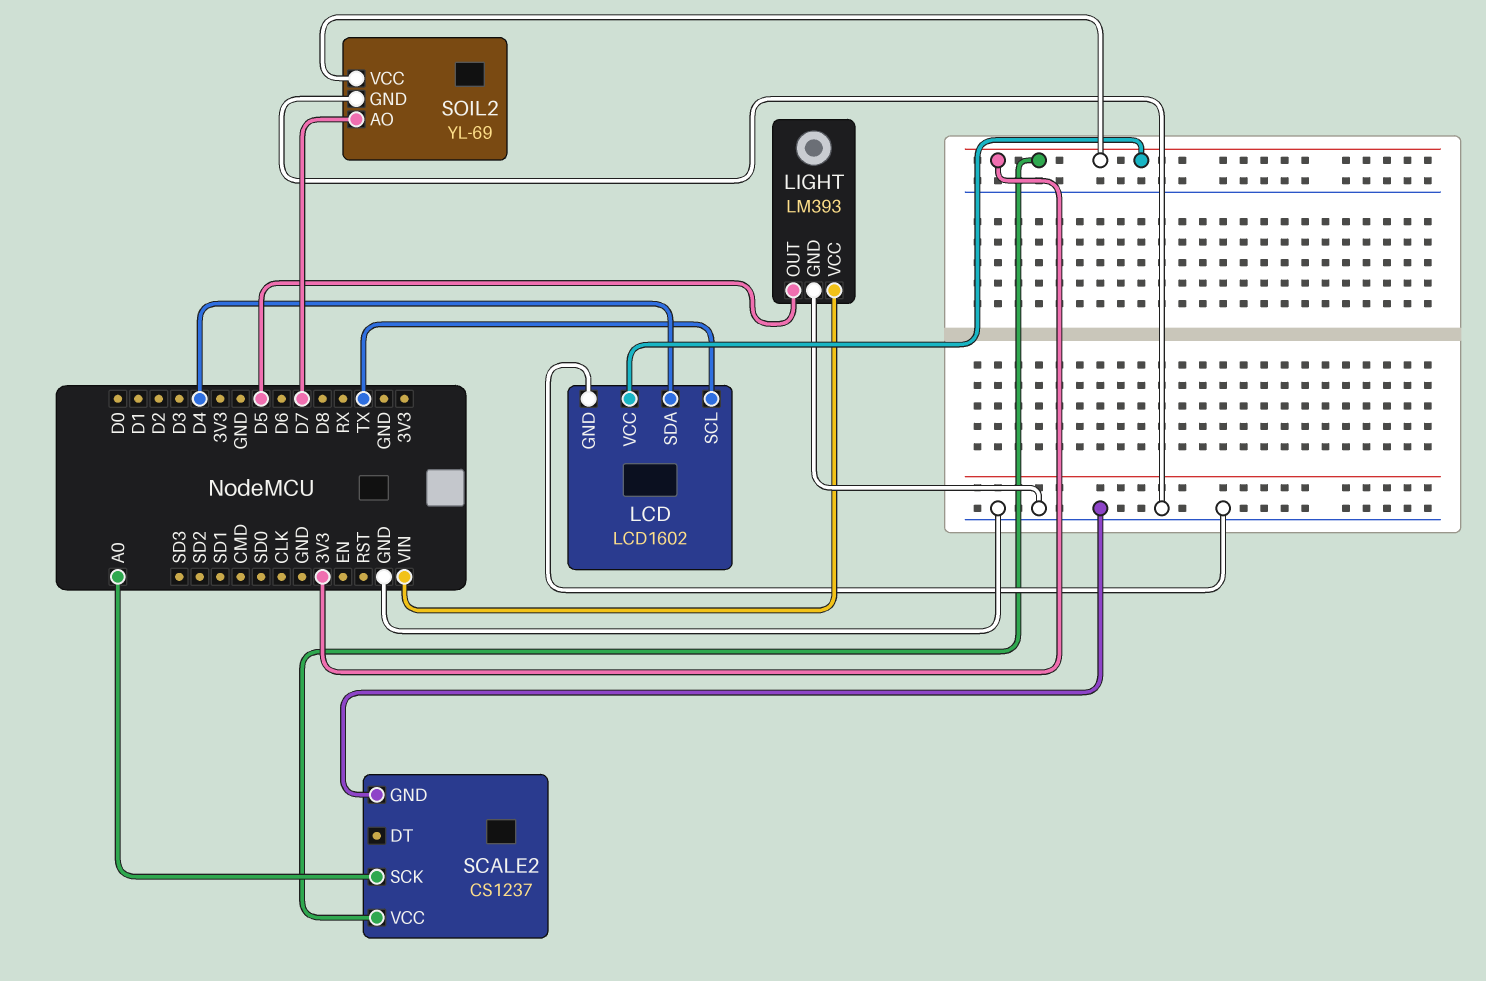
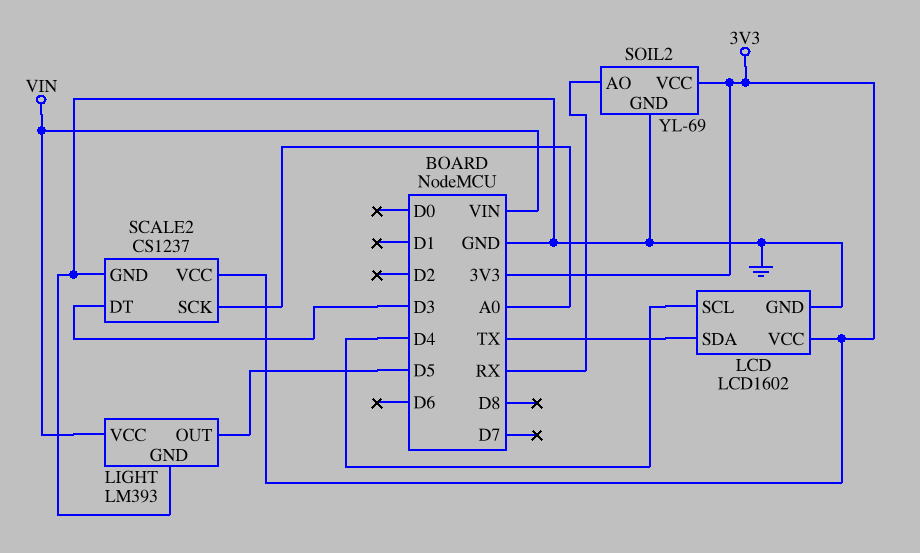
LCD pin SCL: TX -> D4
LCD pin SDA: D4 -> TX
SCALE2 pin DT: none -> D3
SOIL2 pin AO: D7 -> RX

